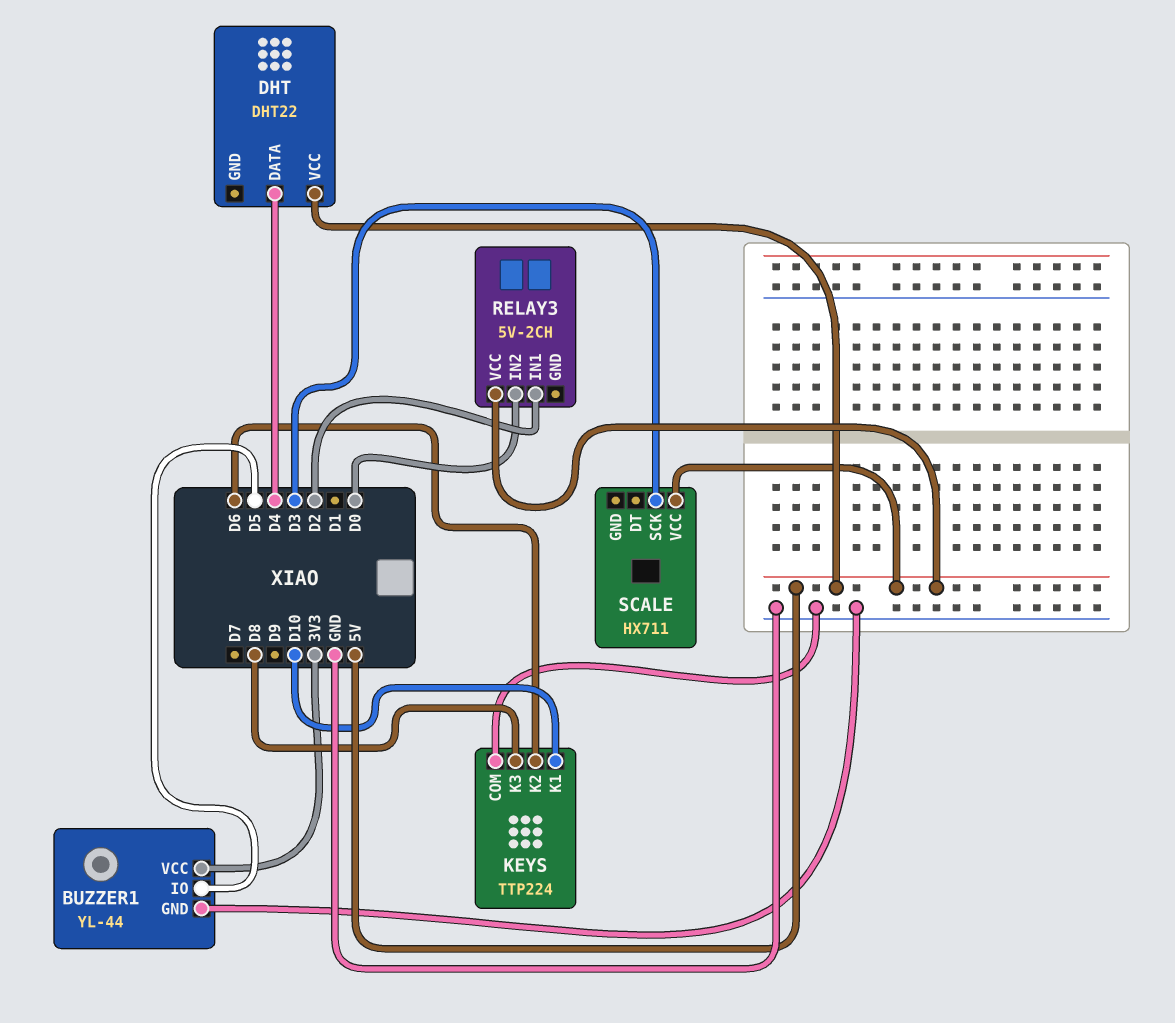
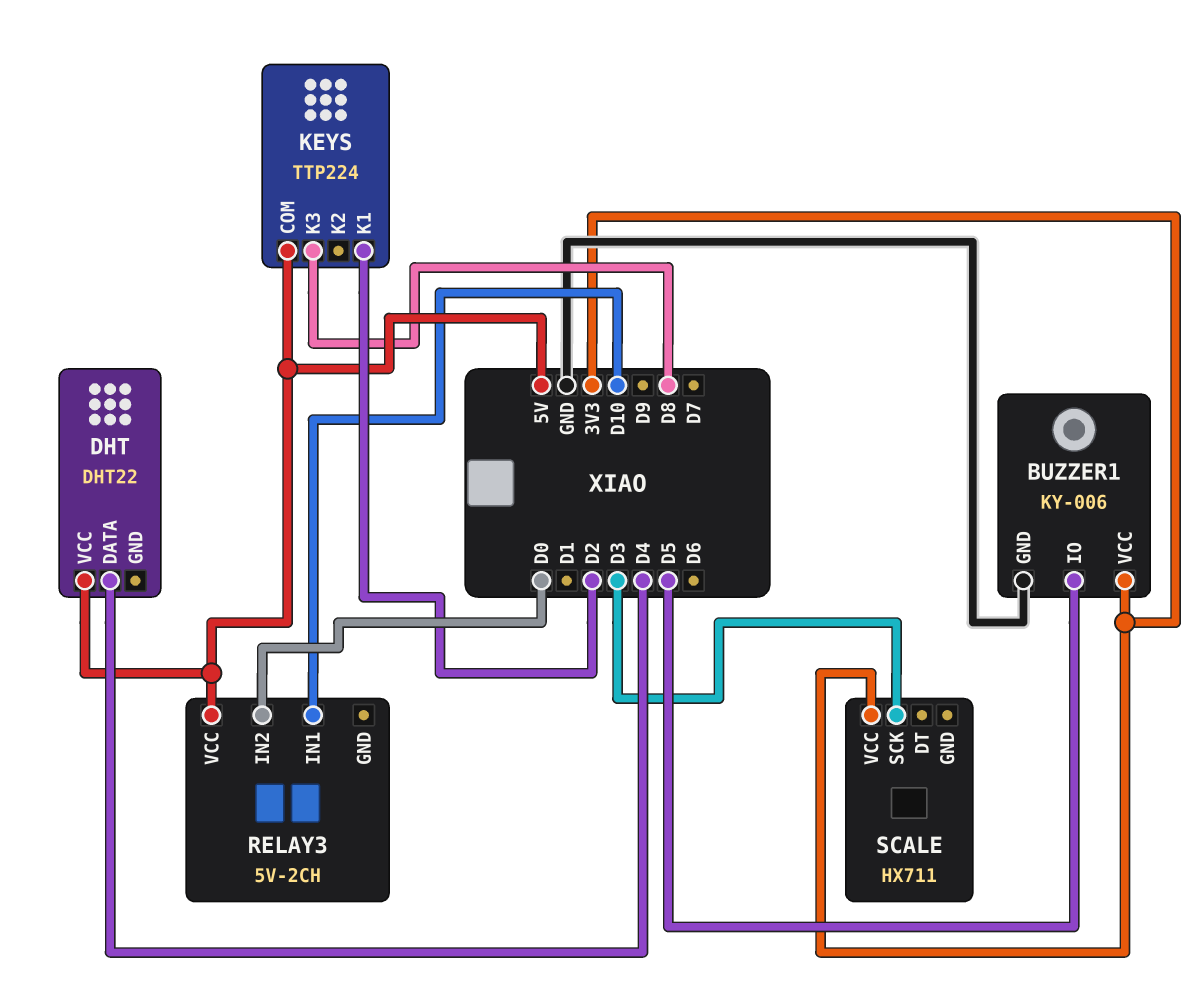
BUZZER1: YL-44 -> KY-006
KEYS pin COM: GND -> 5V
KEYS pin K1: D10 -> D2
KEYS pin K2: D6 -> none
RELAY3 pin IN1: D2 -> D10
SCALE pin VCC: 5V -> 3V3

